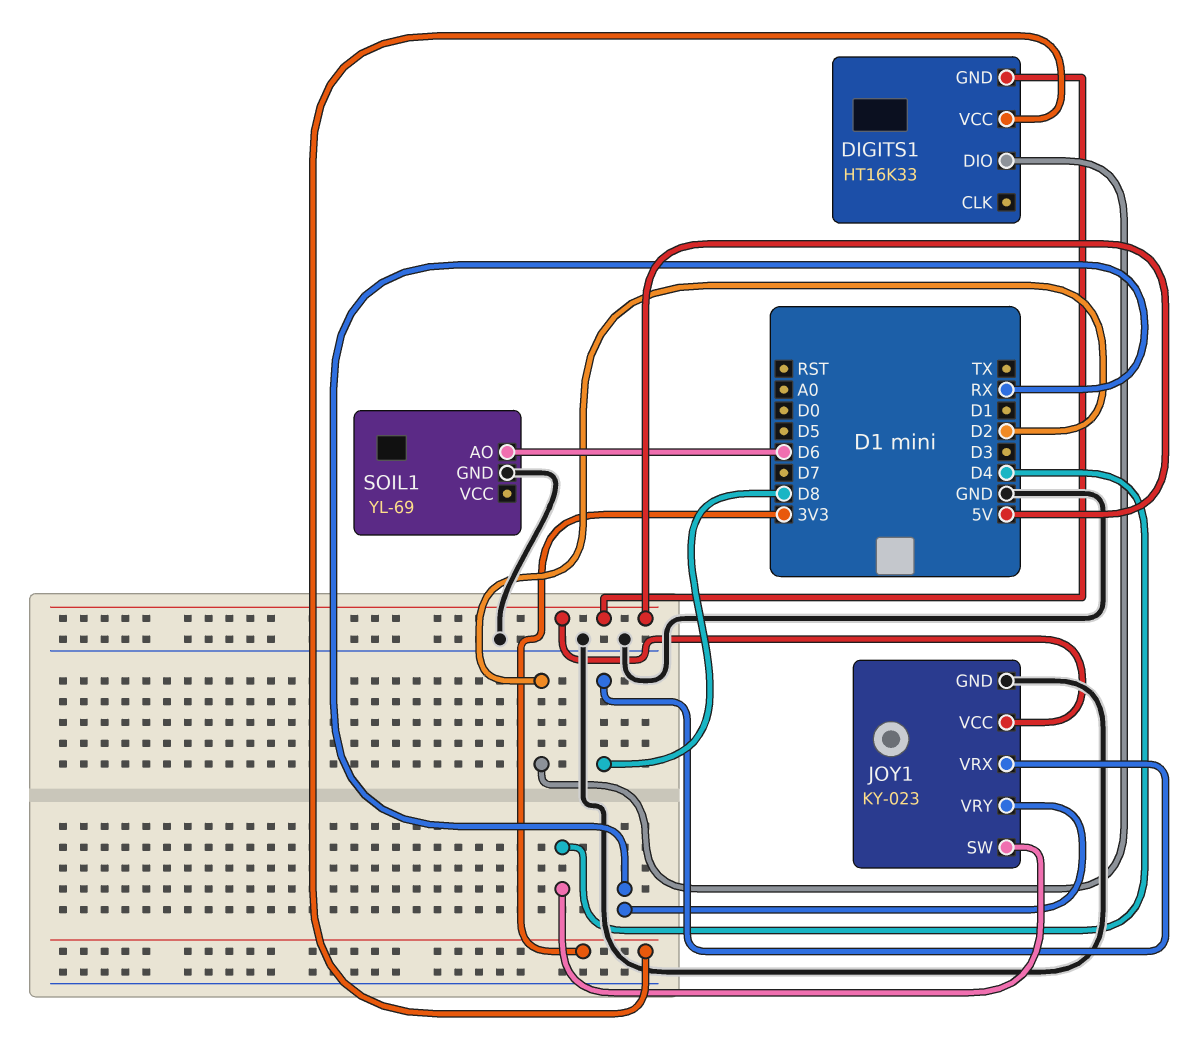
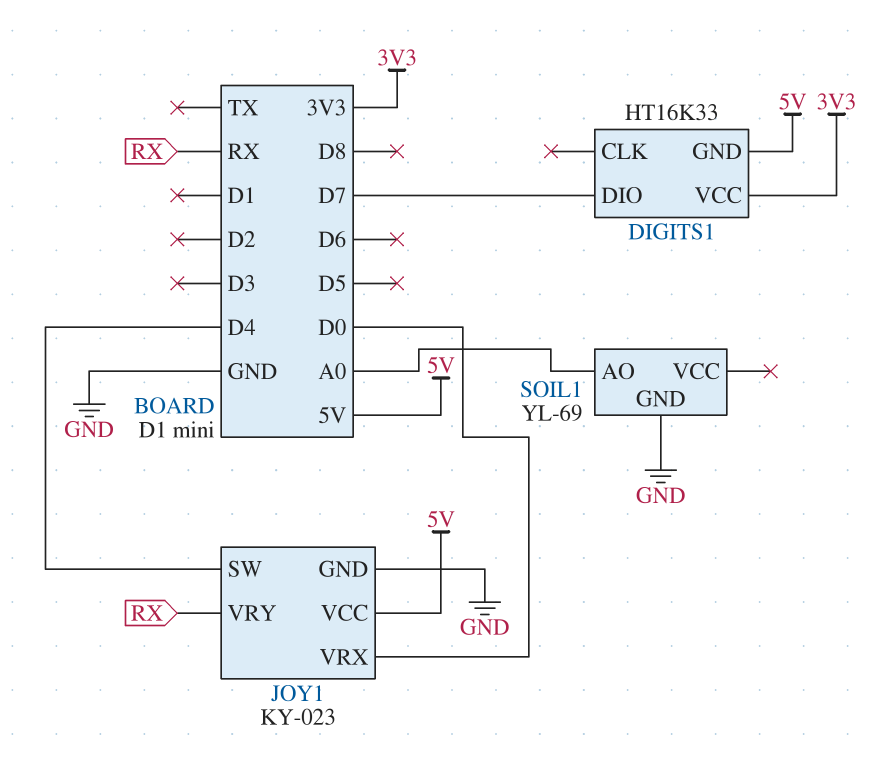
DIGITS1 pin DIO: D2 -> D7
JOY1 pin VRX: D8 -> D0
SOIL1 pin AO: D6 -> A0

